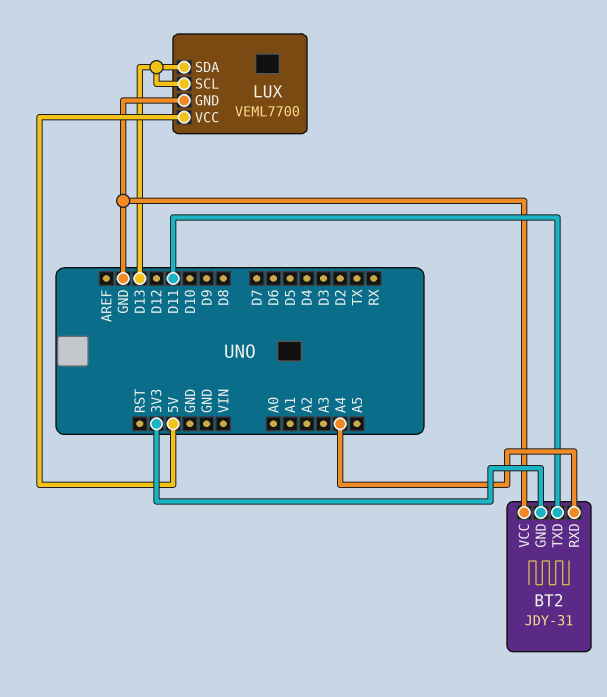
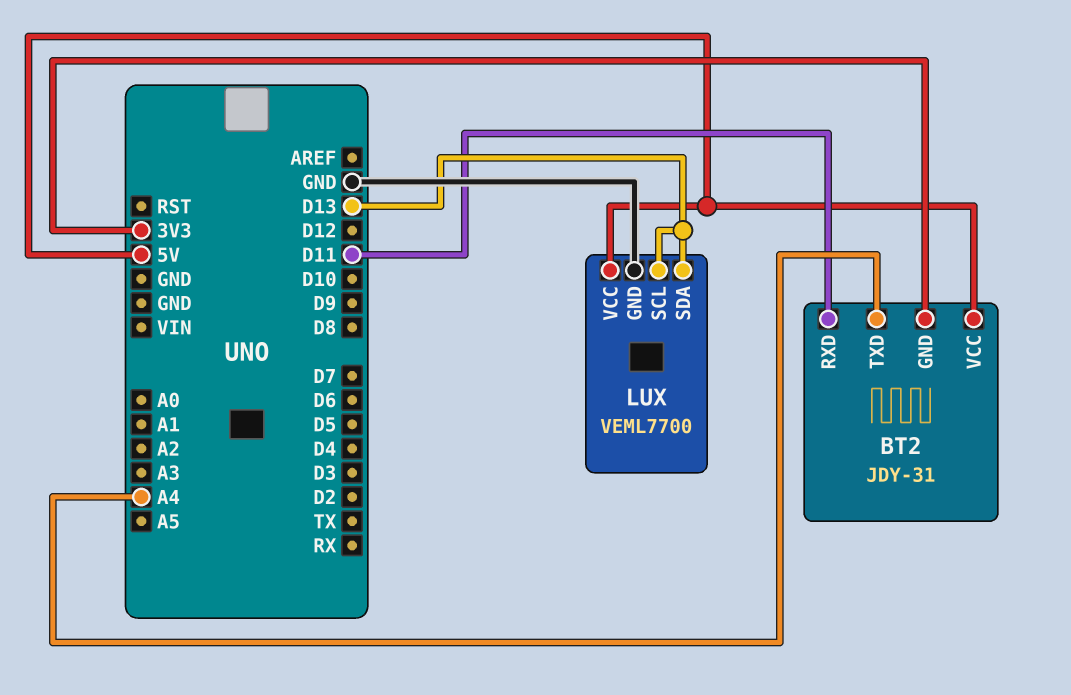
BT2 pin RXD: A4 -> D11
BT2 pin TXD: D11 -> A4
BT2 pin VCC: GND -> 5V

